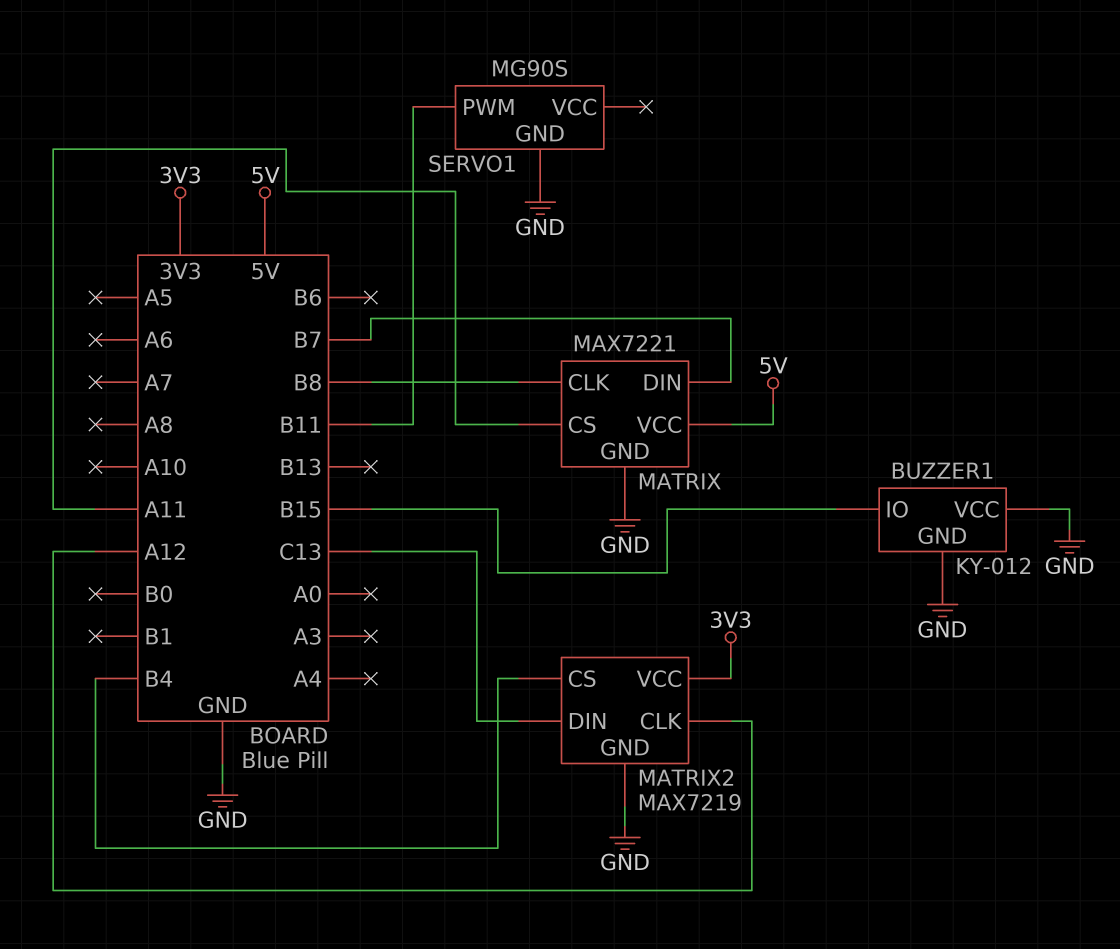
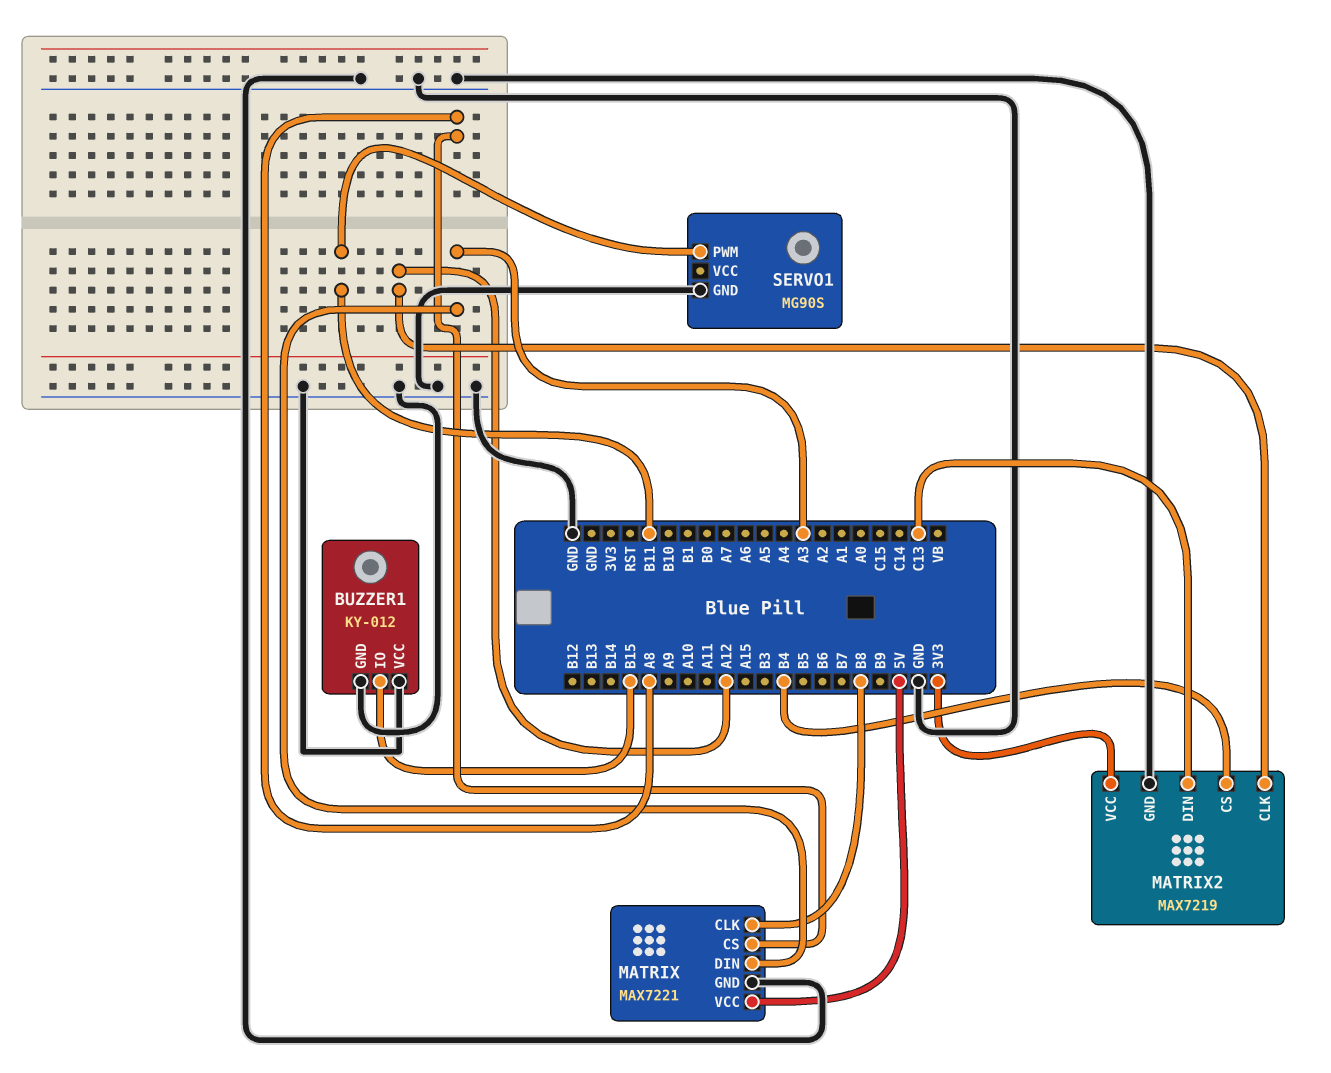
MATRIX pin CS: A11 -> A8
MATRIX pin DIN: B7 -> A3

